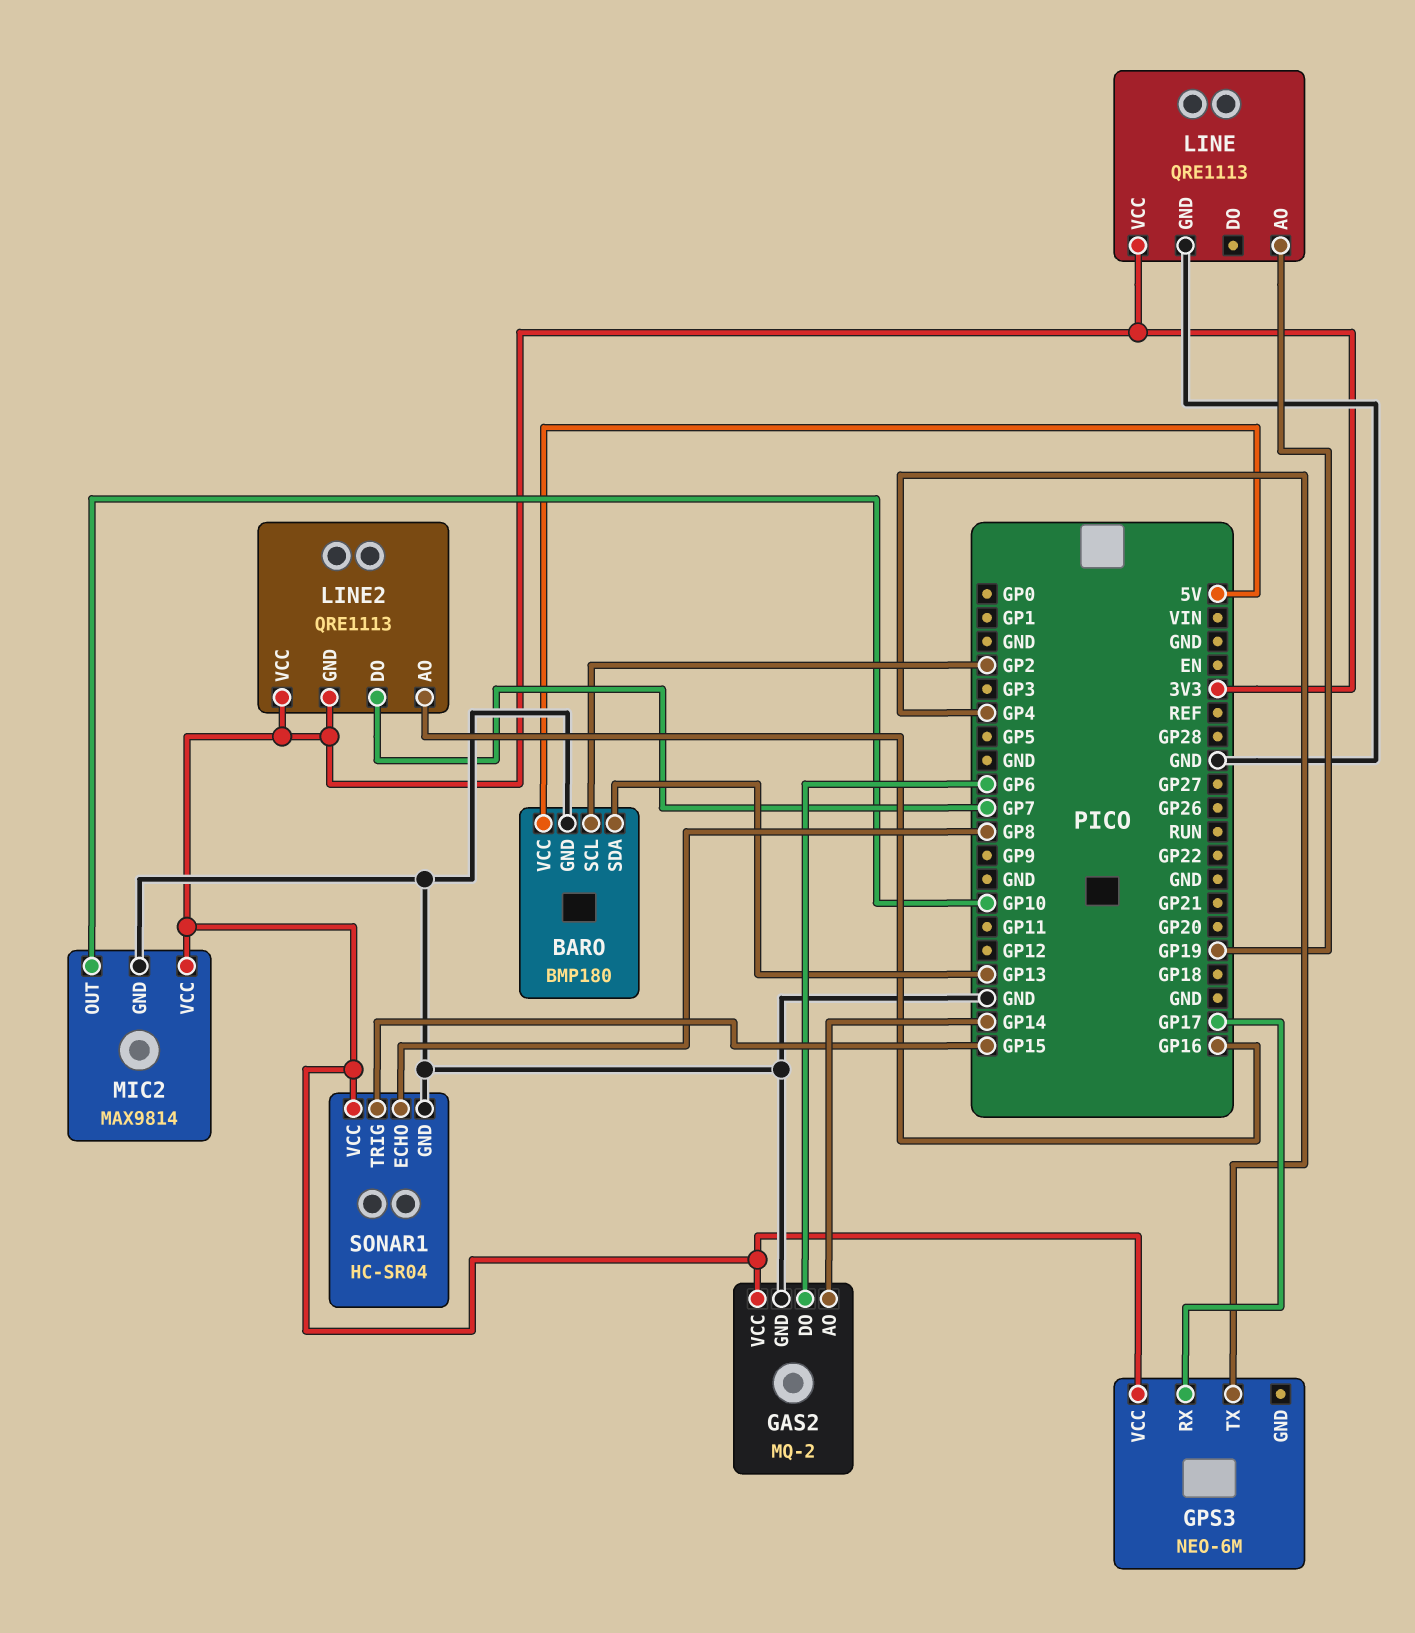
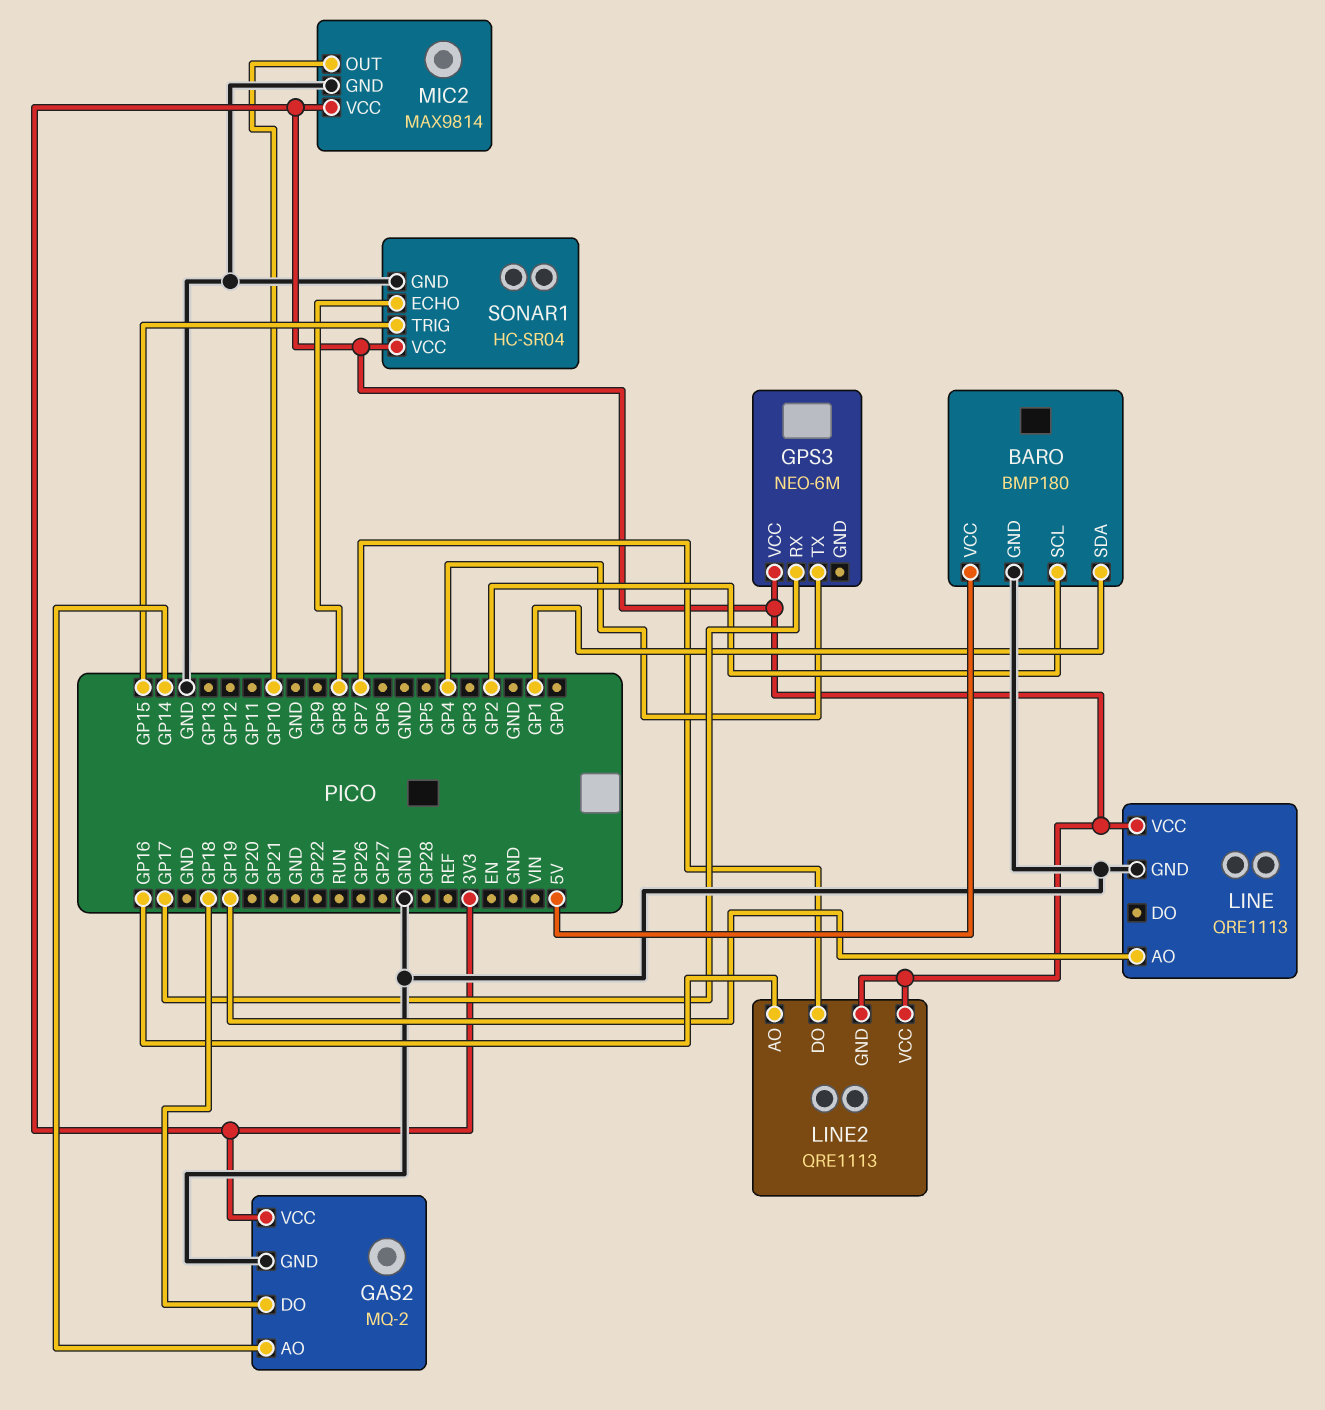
BARO pin SDA: GP13 -> GP1
GAS2 pin DO: GP6 -> GP18

